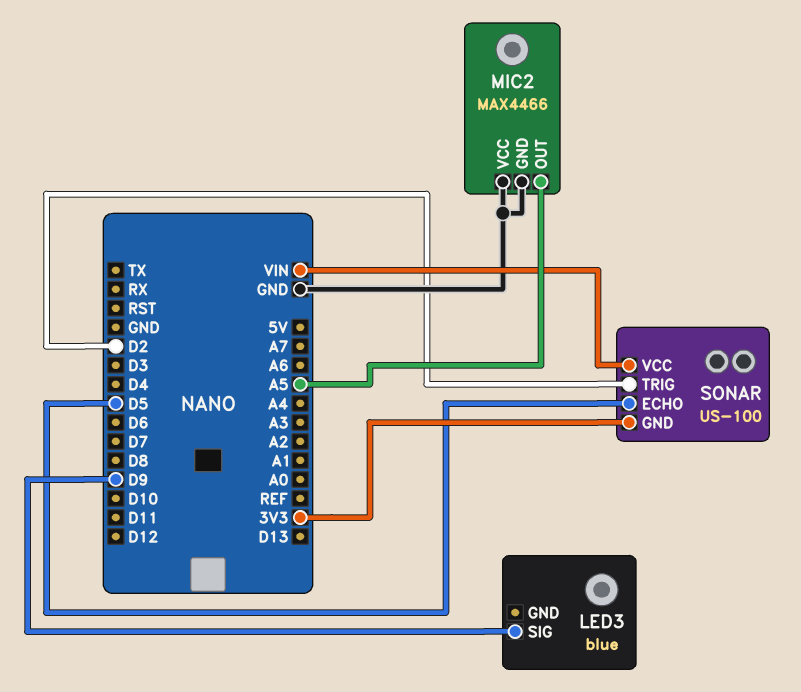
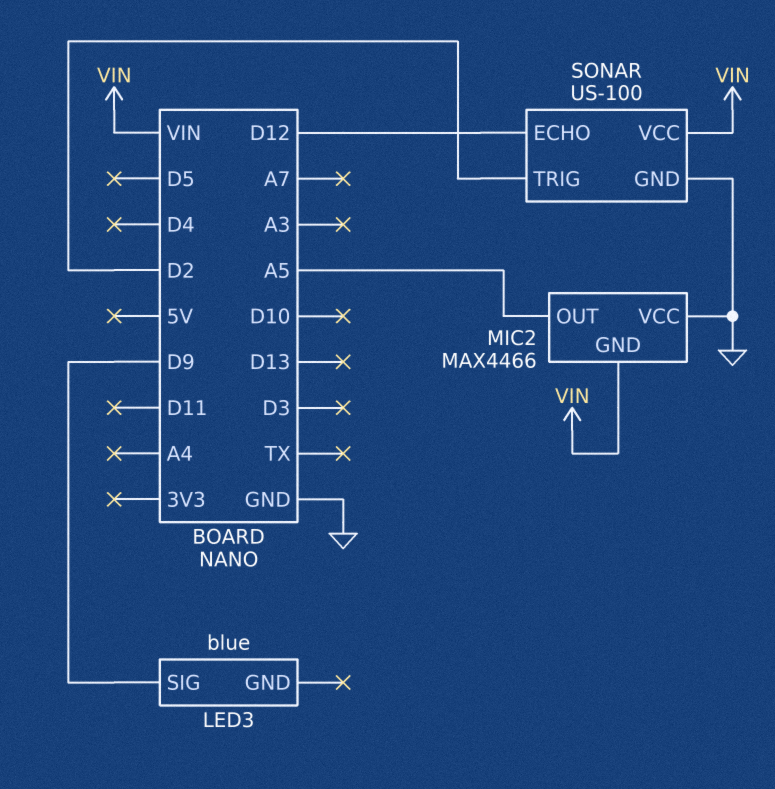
MIC2 pin GND: GND -> VIN
SONAR pin ECHO: D5 -> D12
SONAR pin GND: 3V3 -> GND

